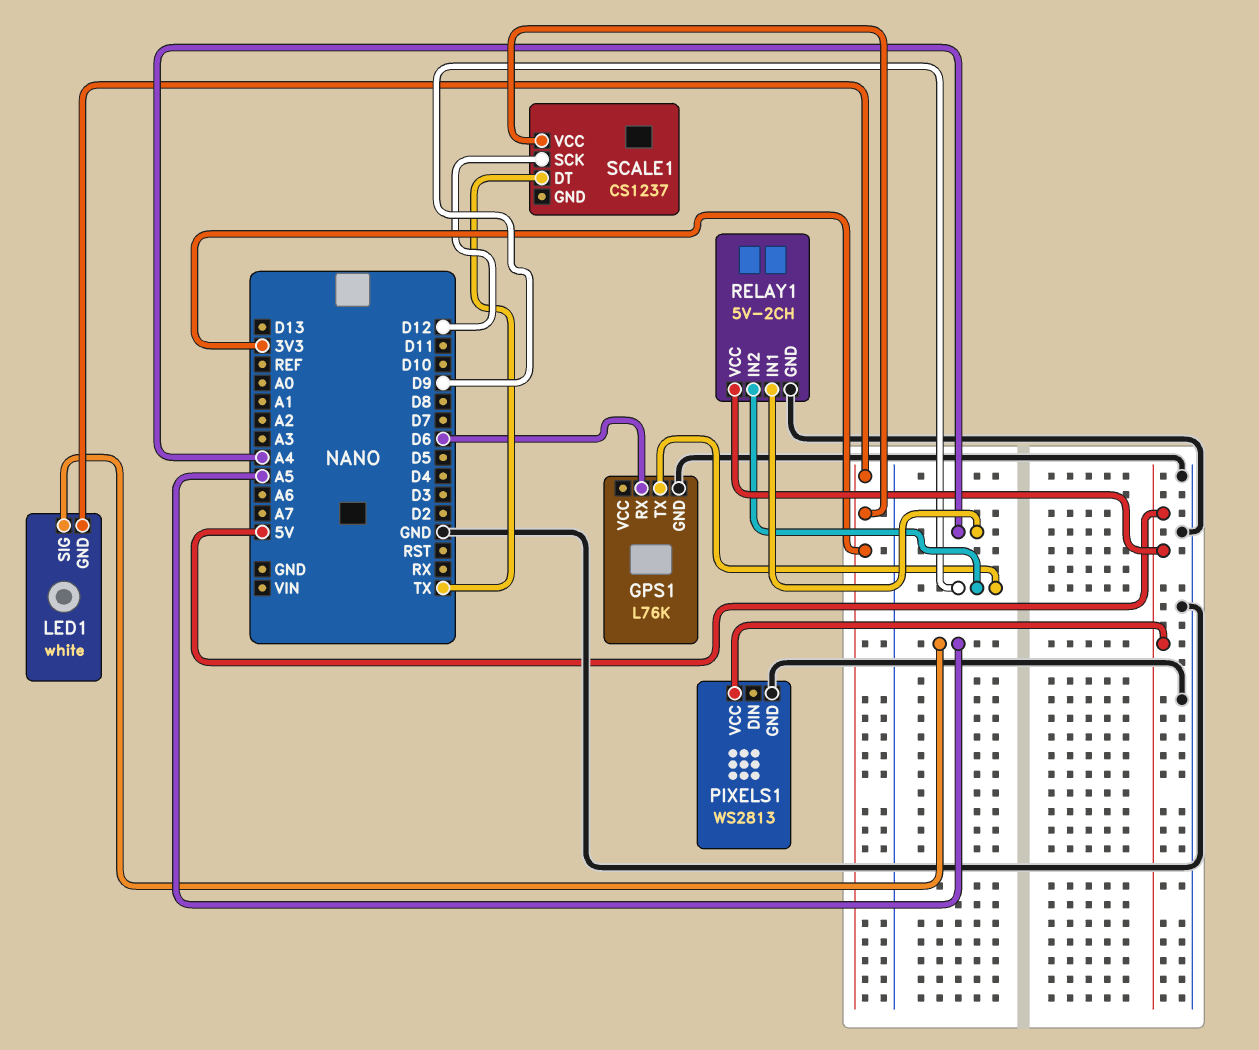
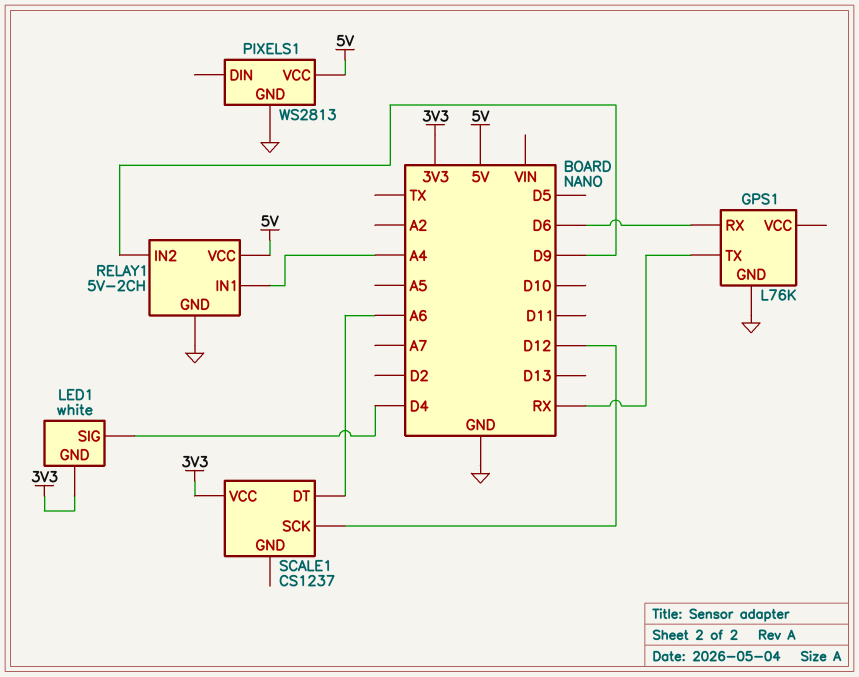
GPS1 pin TX: D9 -> RX
LED1 pin SIG: A5 -> D4
SCALE1 pin DT: TX -> A6

